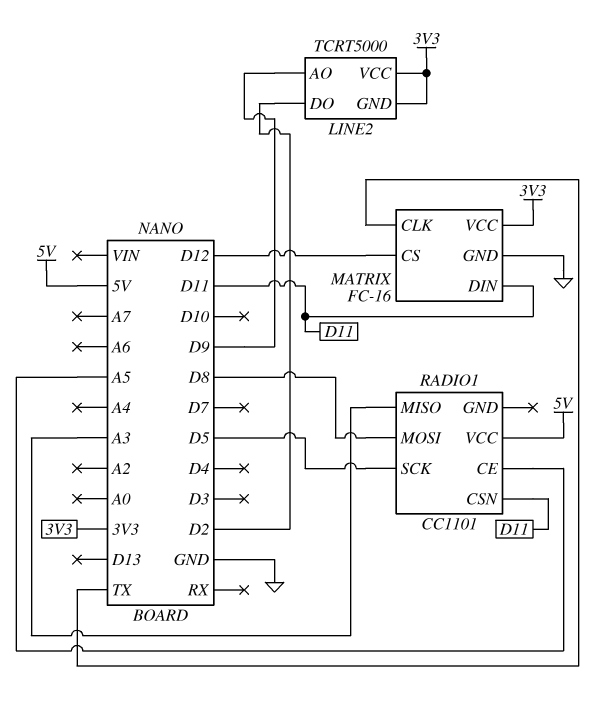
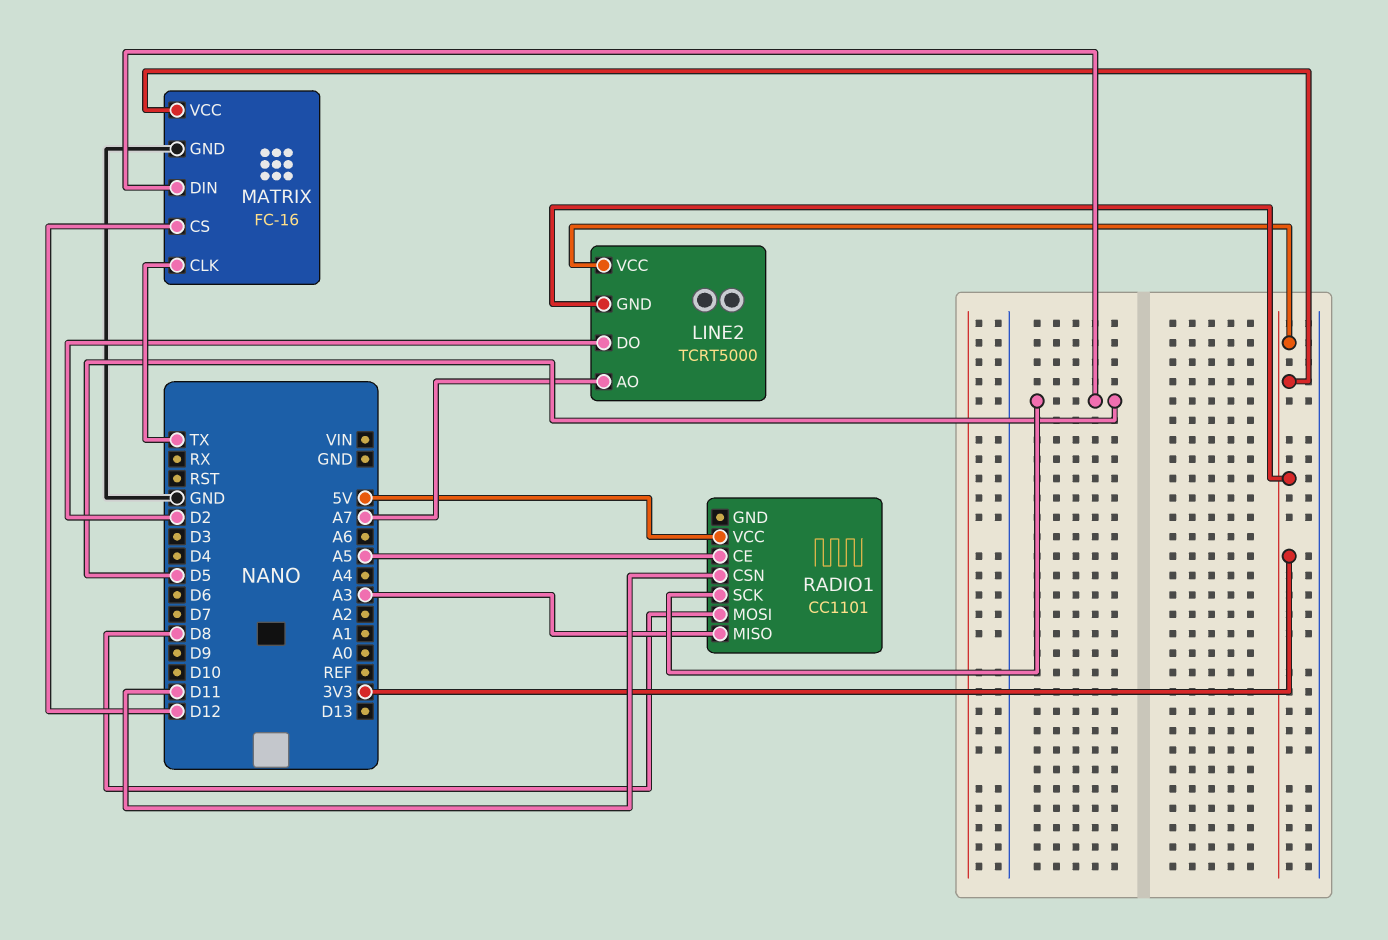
LINE2 pin AO: D9 -> A7
MATRIX pin DIN: D11 -> D5

